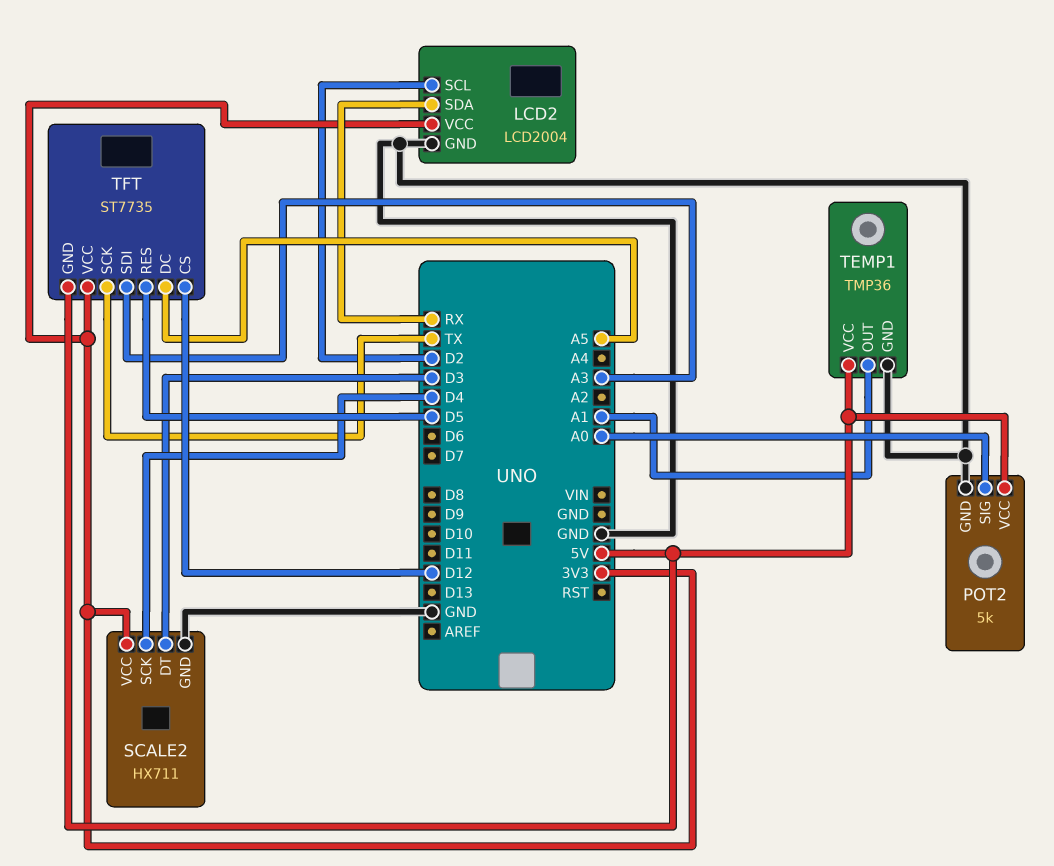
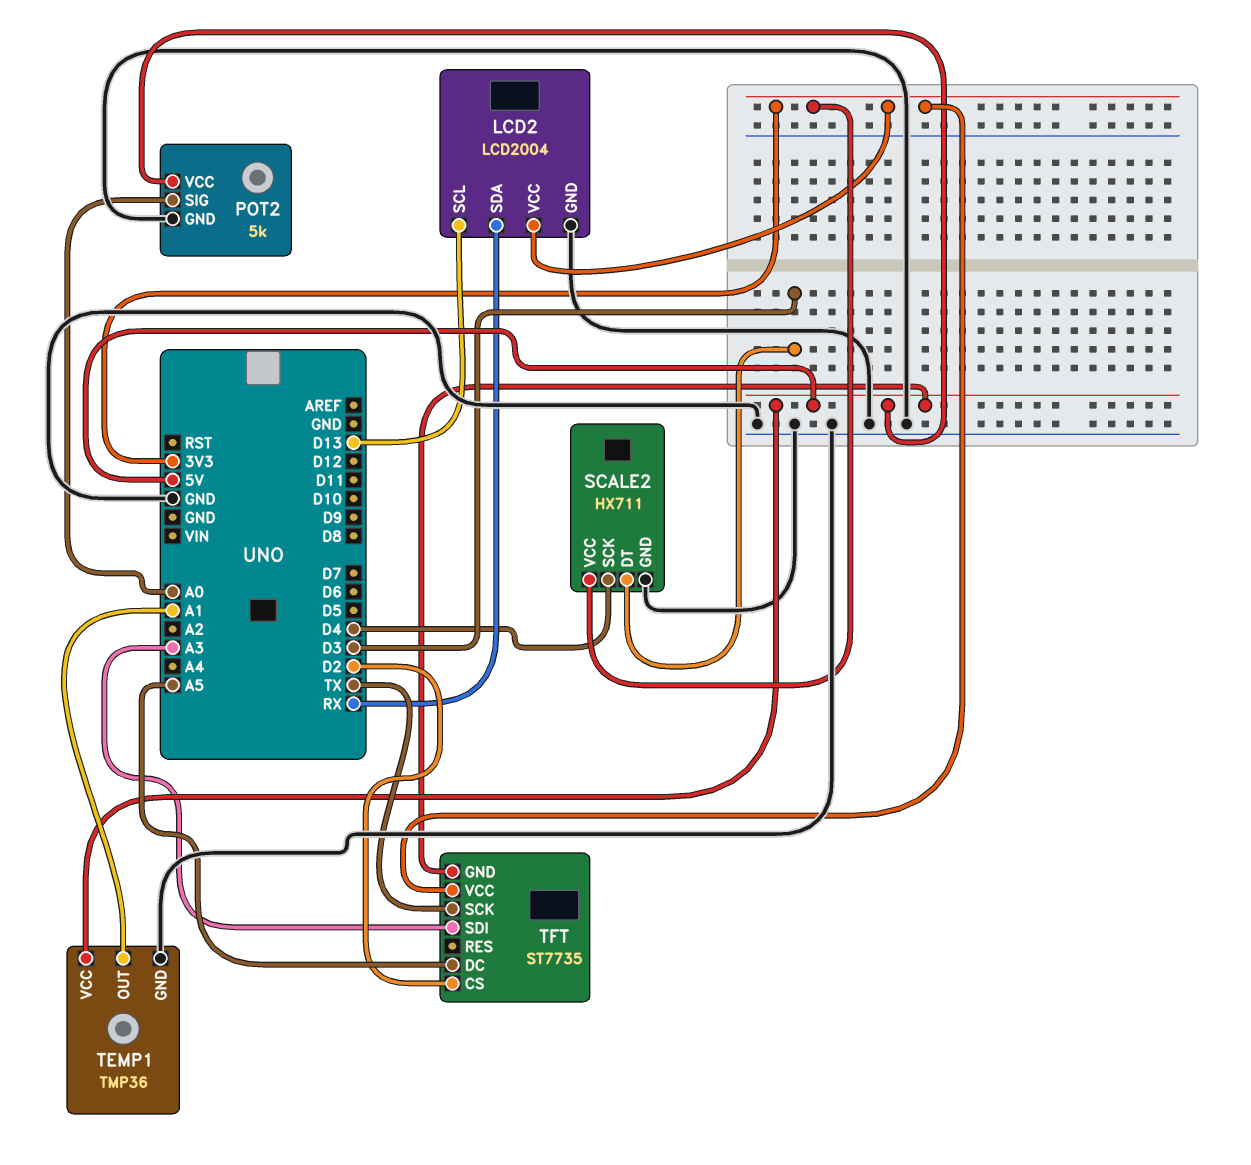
LCD2 pin SCL: D2 -> D13
TFT pin CS: D12 -> D2
TFT pin RES: D5 -> none

